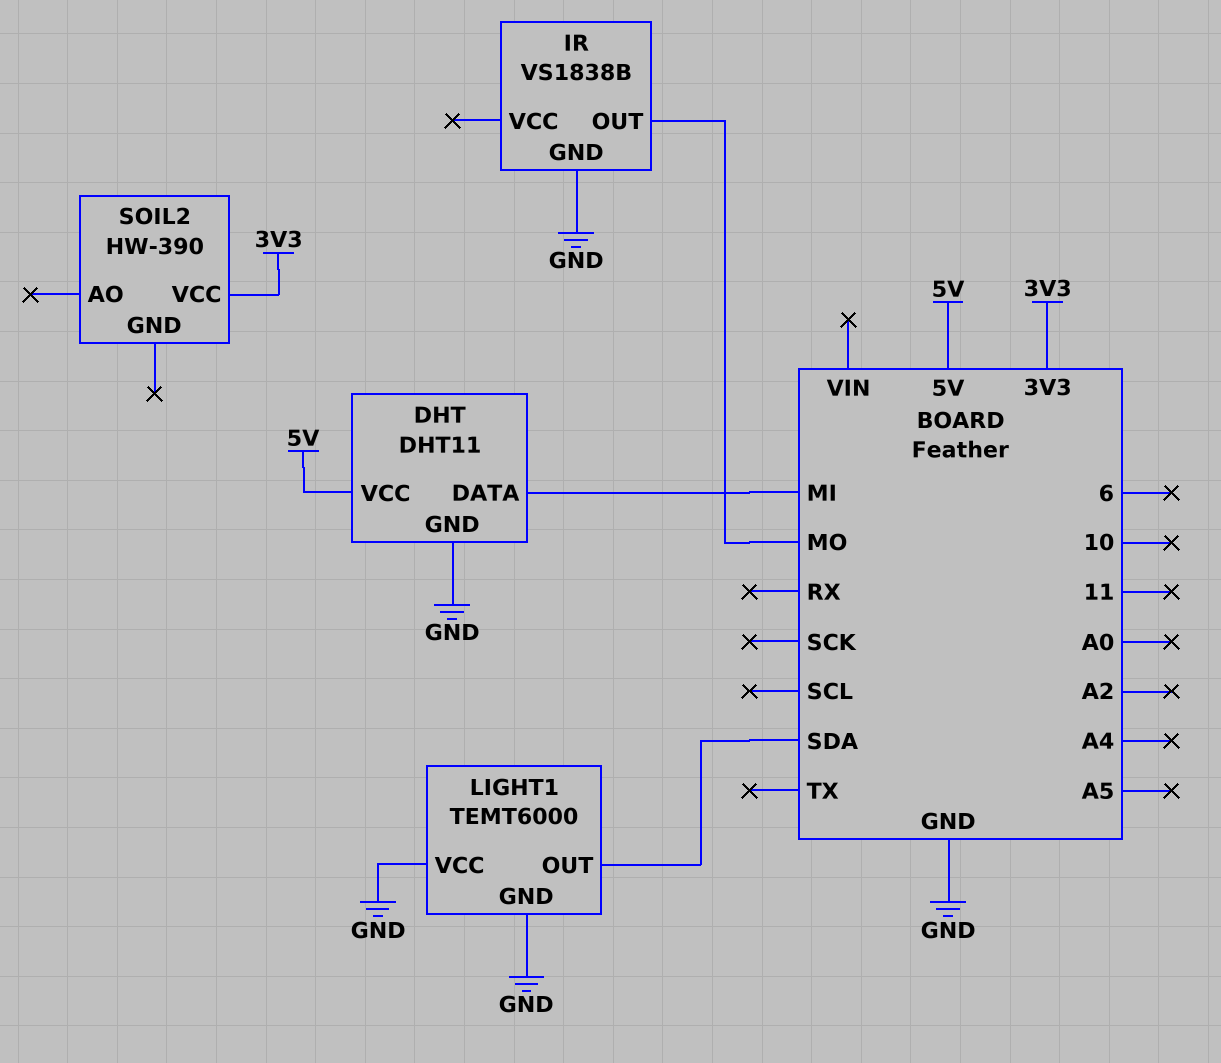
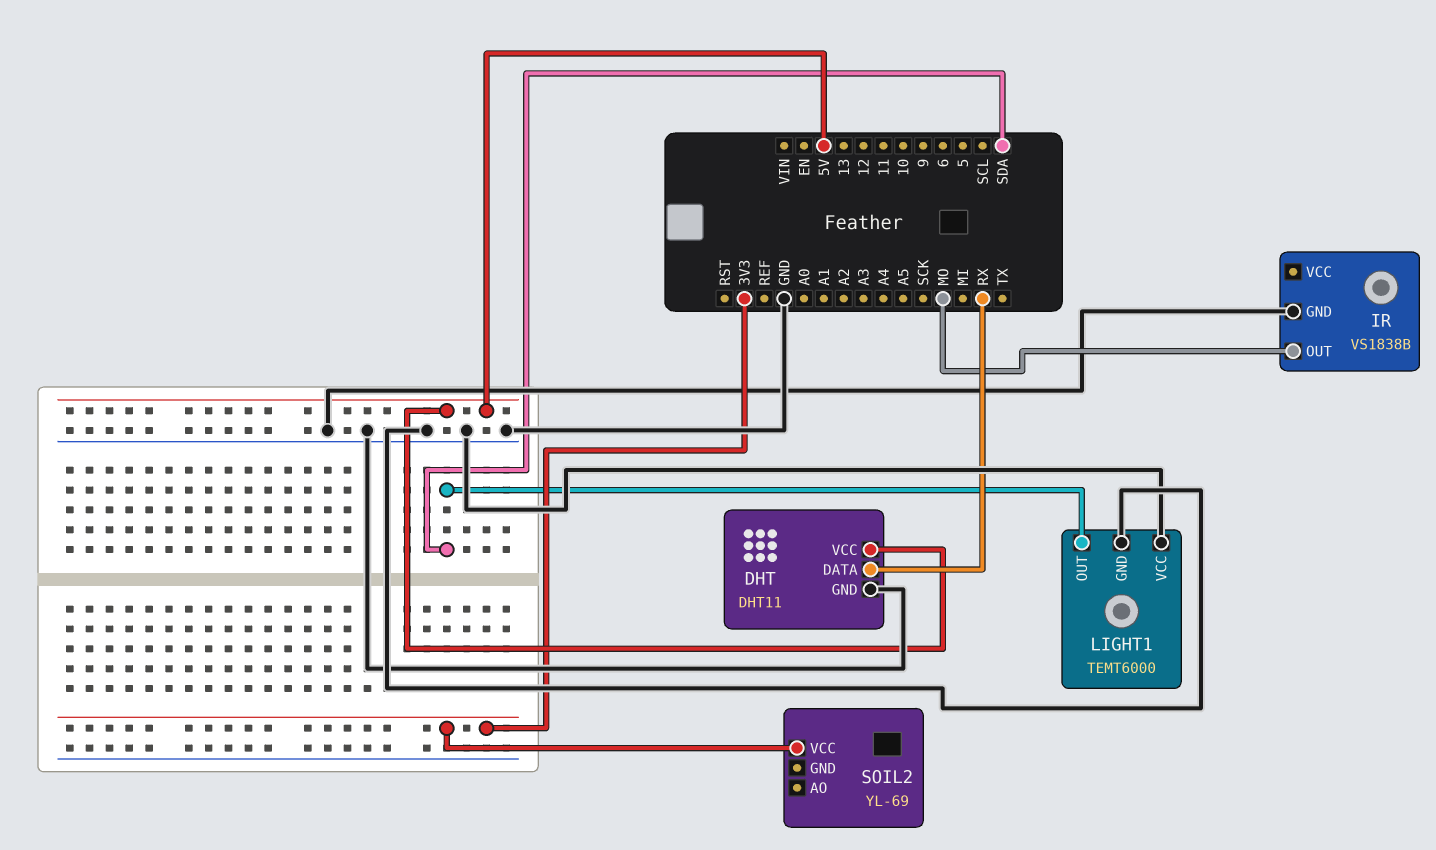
DHT pin DATA: MI -> RX
SOIL2: HW-390 -> YL-69

